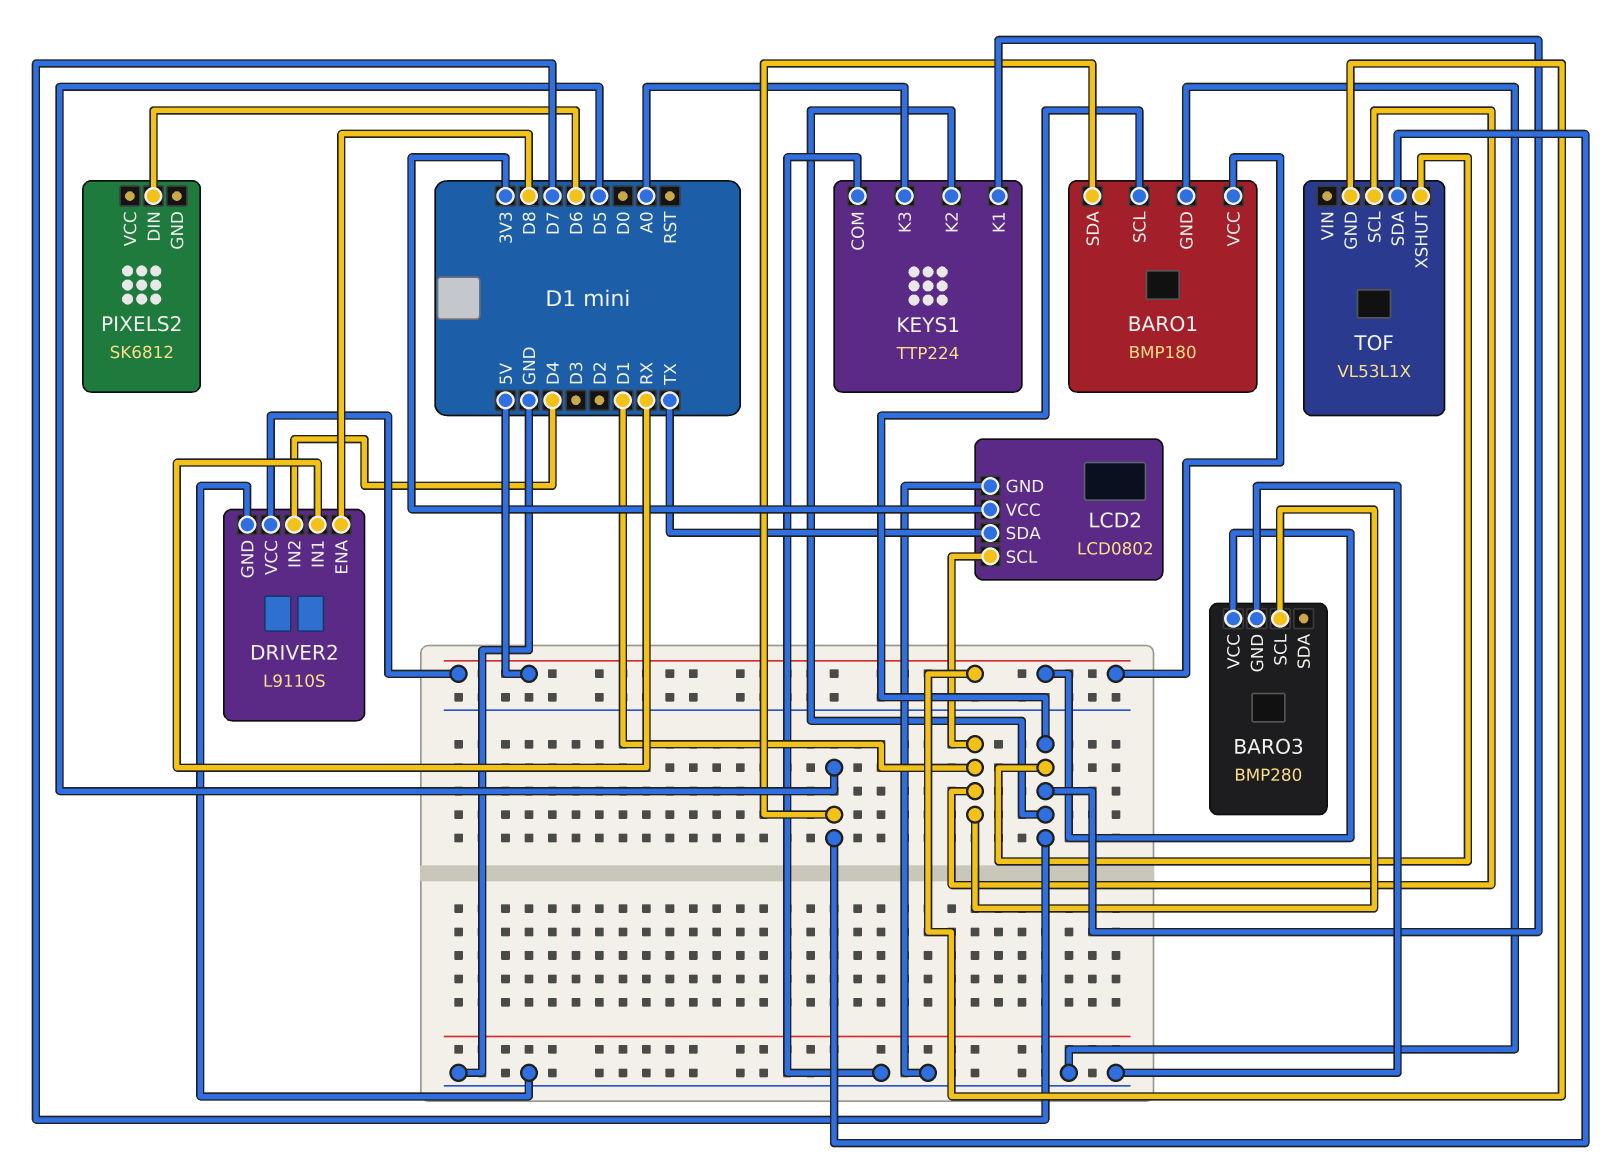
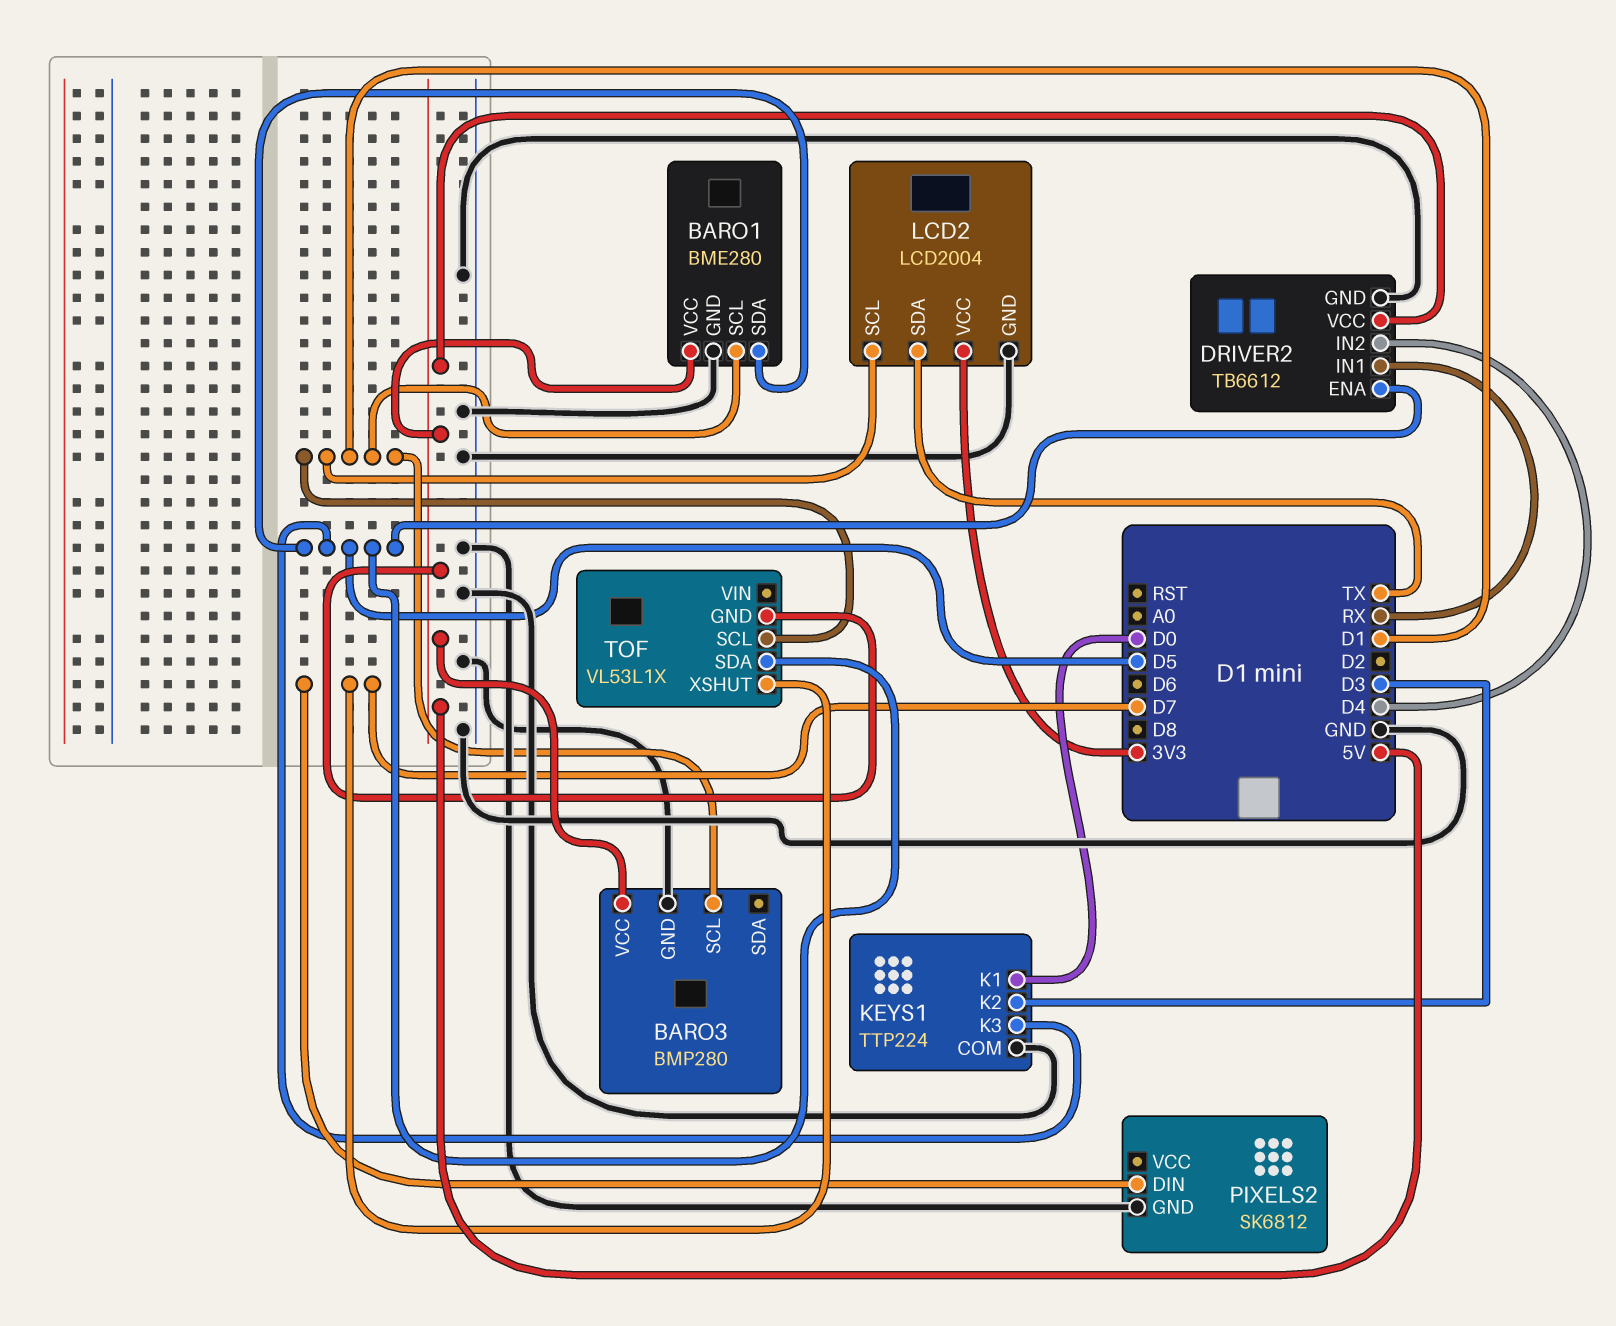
BARO1: BMP180 -> BME280
BARO1 pin SCL: D7 -> D1
DRIVER2: L9110S -> TB6612
DRIVER2 pin ENA: D8 -> D5
KEYS1 pin K1: D7 -> D0
KEYS1 pin K2: D7 -> D3
KEYS1 pin K3: A0 -> D5
LCD2: LCD0802 -> LCD2004
PIXELS2 pin DIN: D6 -> D7
PIXELS2 pin GND: none -> GND

